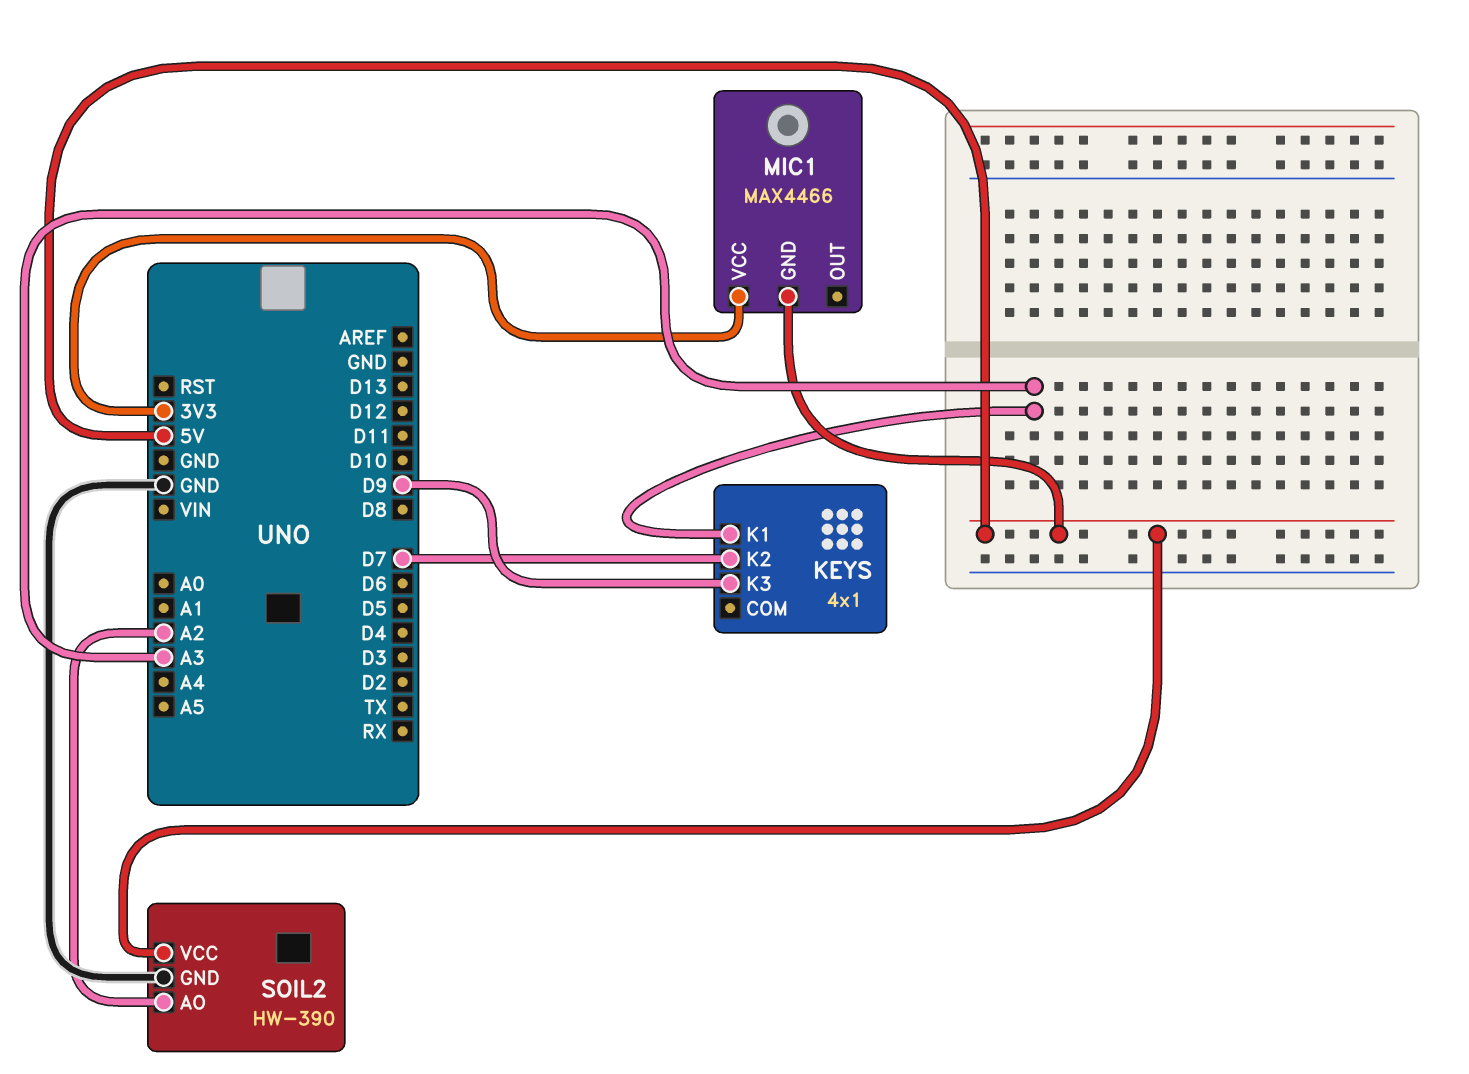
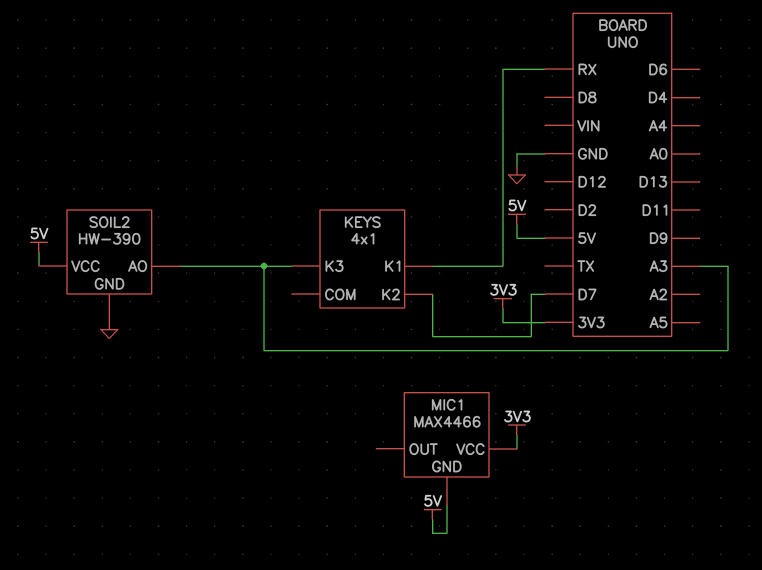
KEYS pin K1: A3 -> RX
KEYS pin K3: D9 -> A3
SOIL2 pin AO: A2 -> A3

